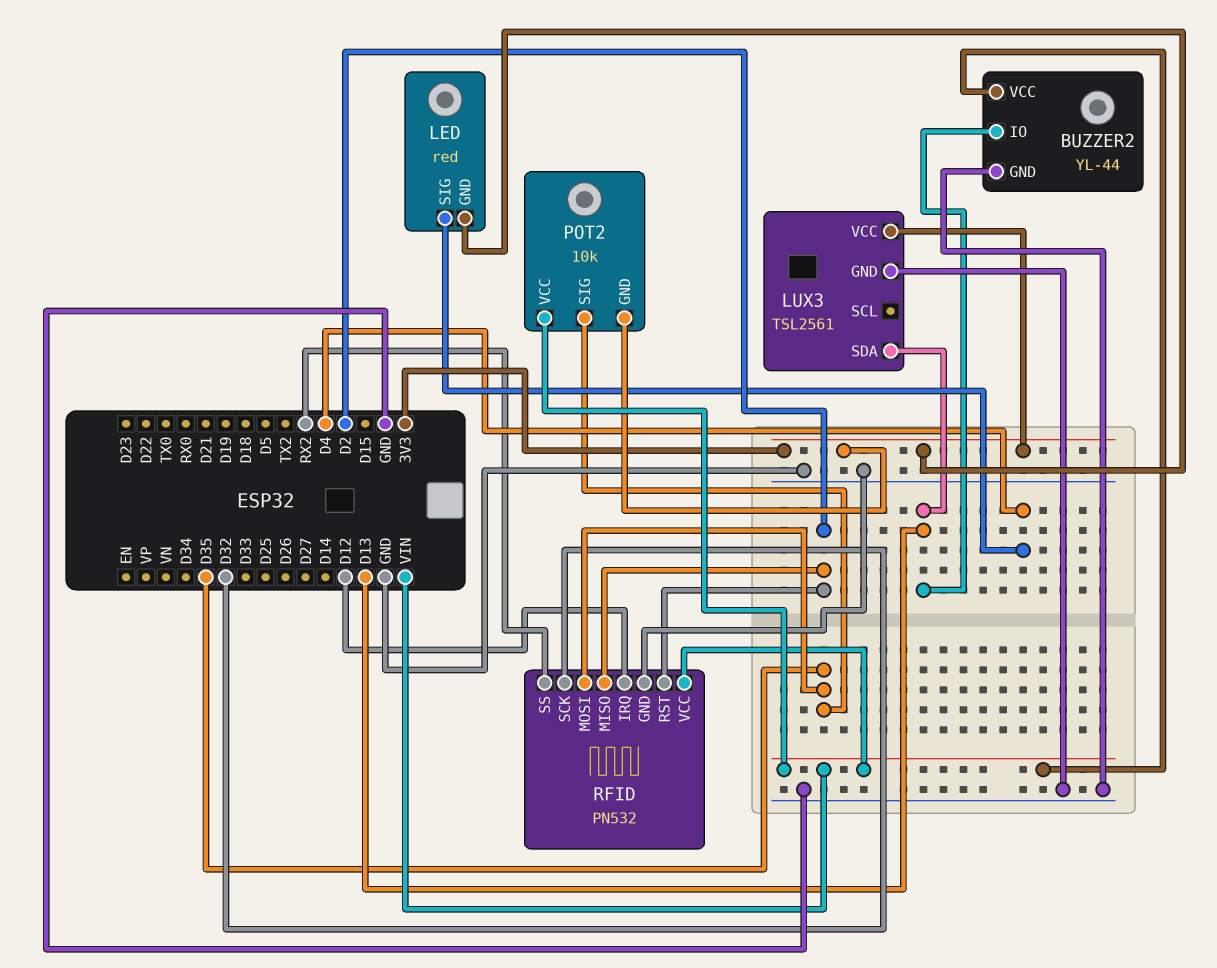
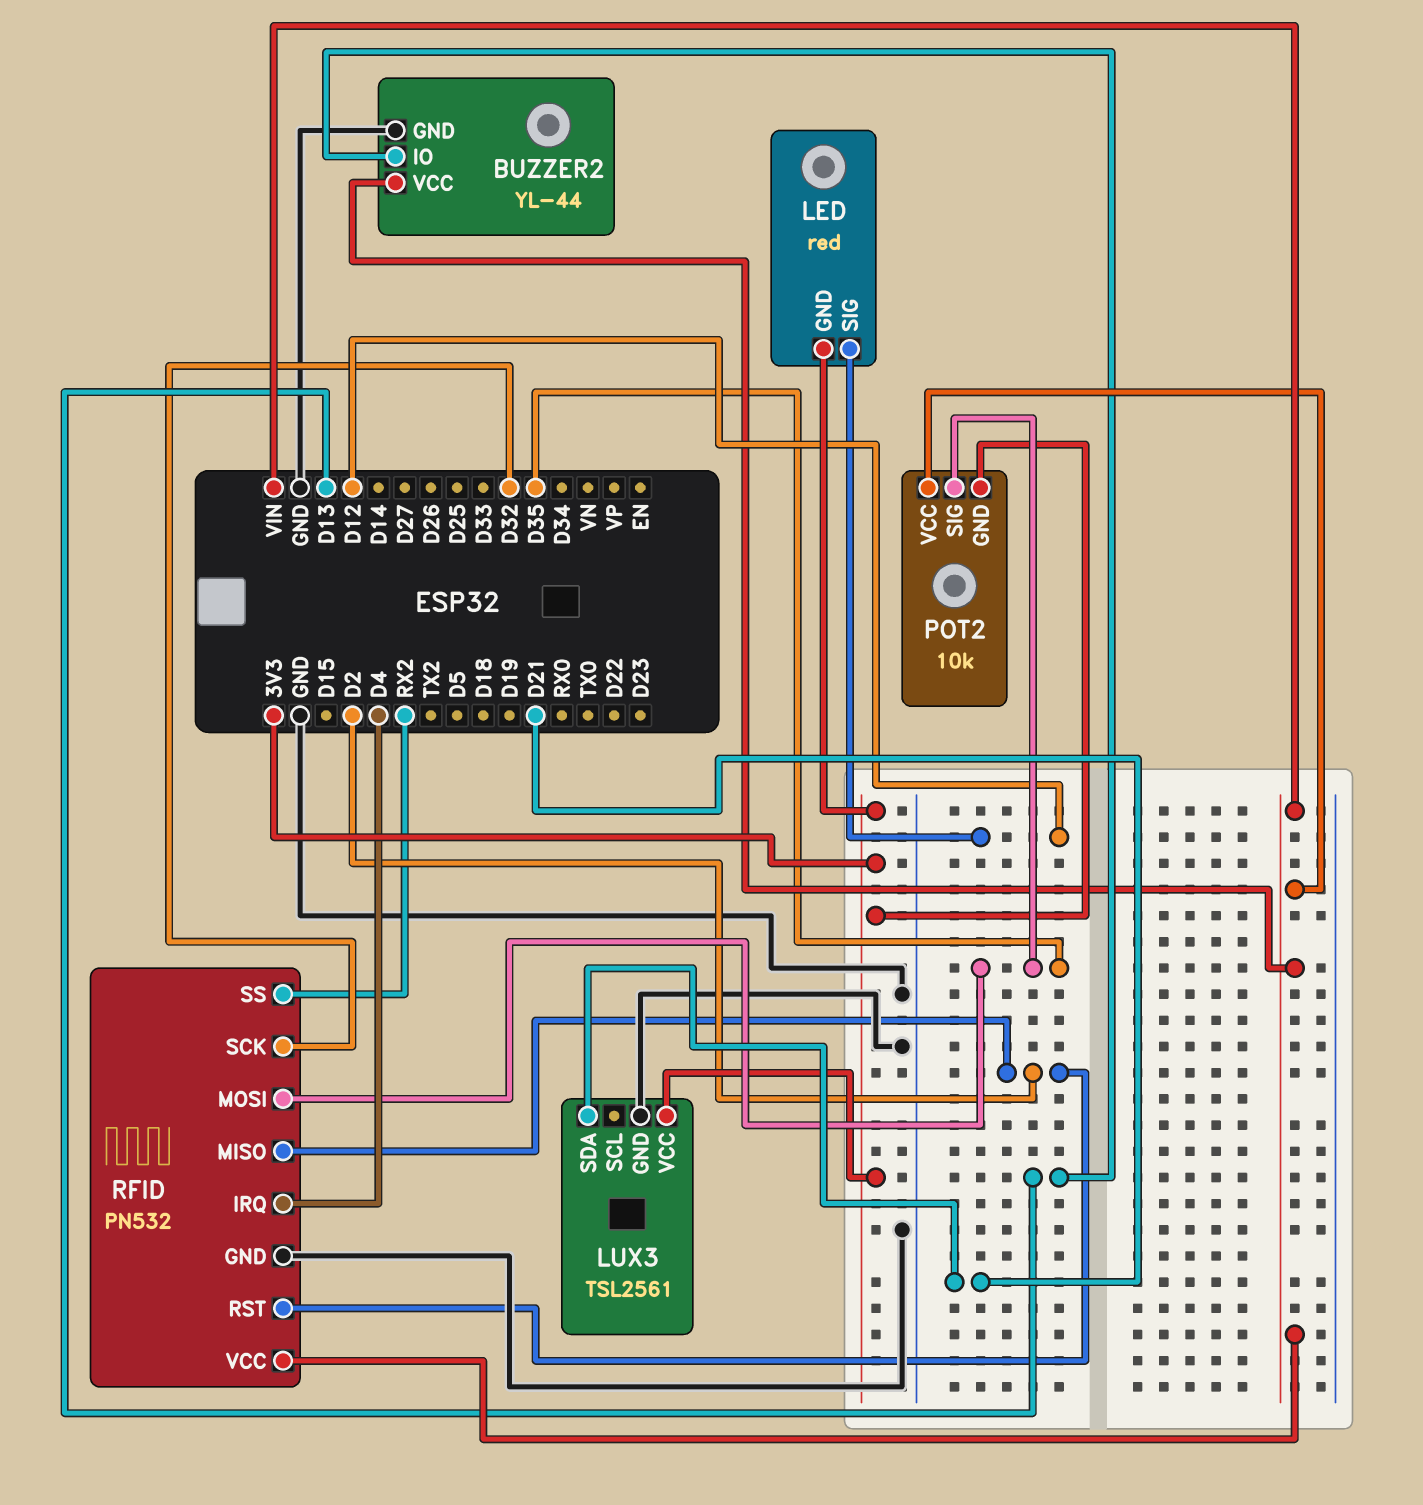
LED pin SIG: D4 -> D12
LUX3 pin SDA: D13 -> D21
RFID pin IRQ: D12 -> D4

